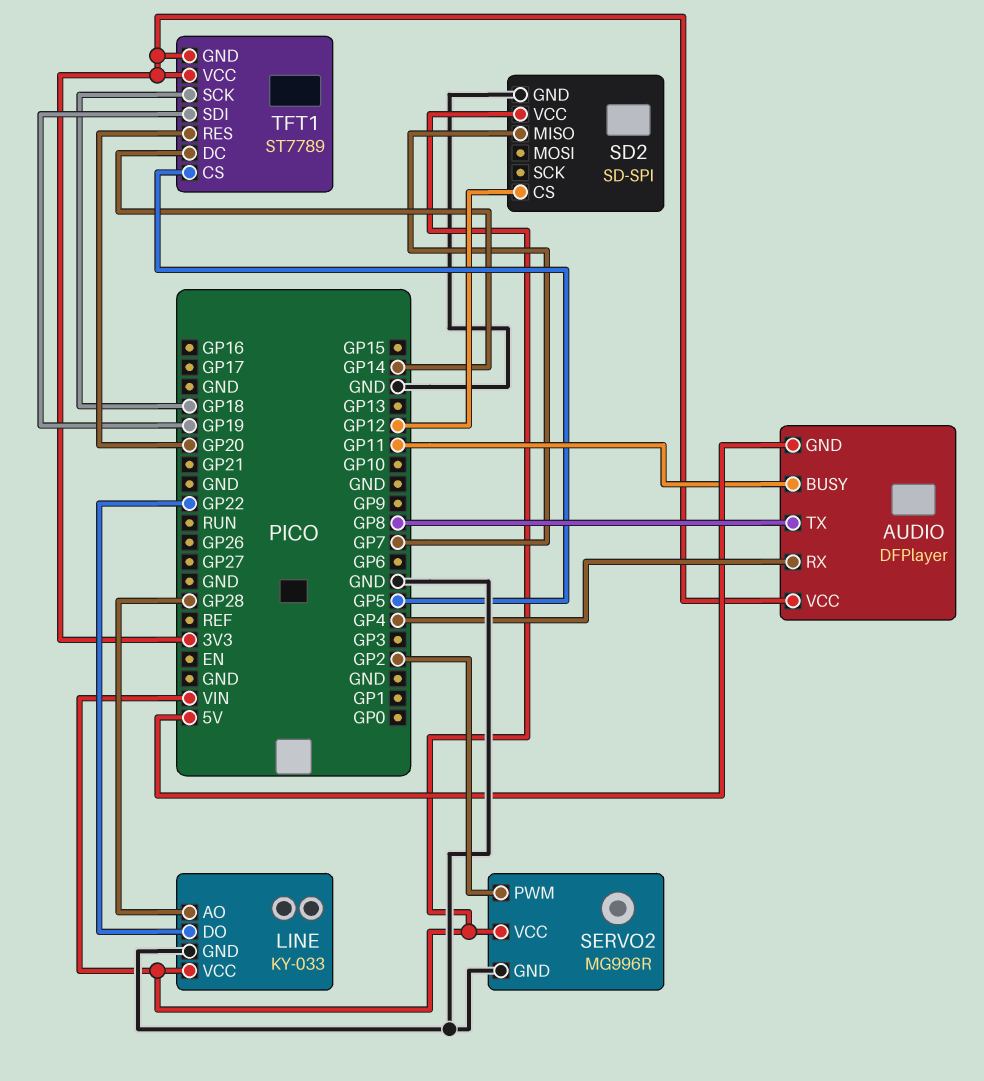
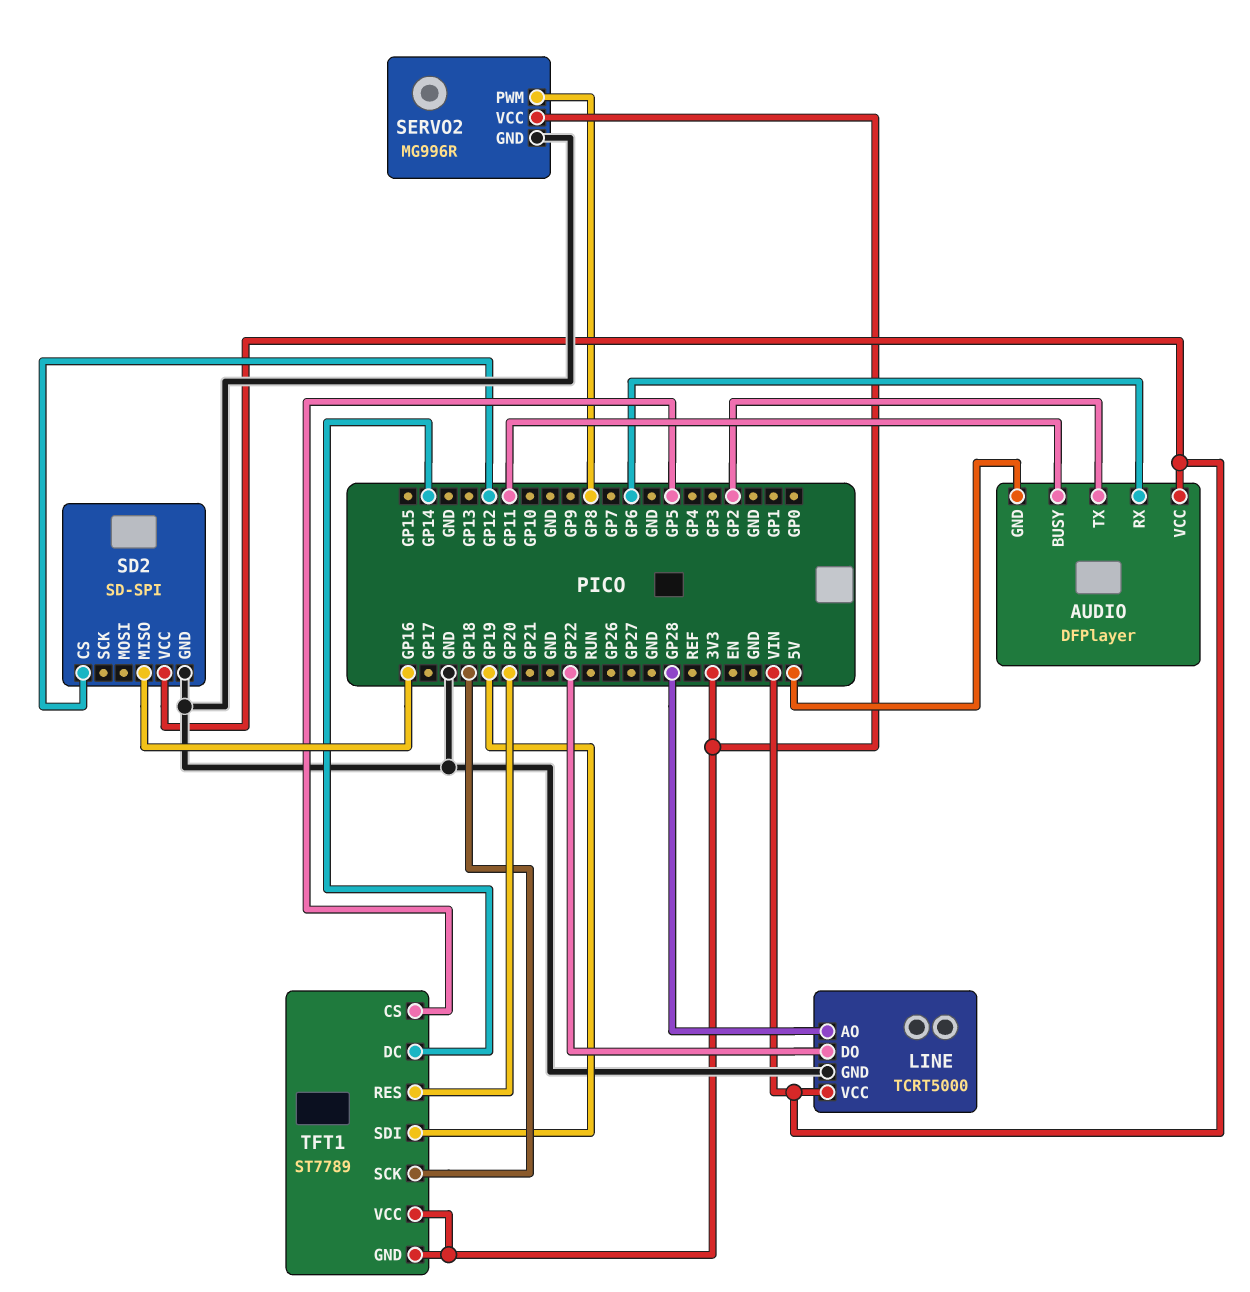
AUDIO pin RX: GP4 -> GP6
AUDIO pin TX: GP8 -> GP2
AUDIO pin VCC: 3V3 -> VIN
LINE: KY-033 -> TCRT5000
SD2 pin MISO: GP7 -> GP16
SERVO2 pin PWM: GP2 -> GP8
SERVO2 pin VCC: VIN -> 3V3

